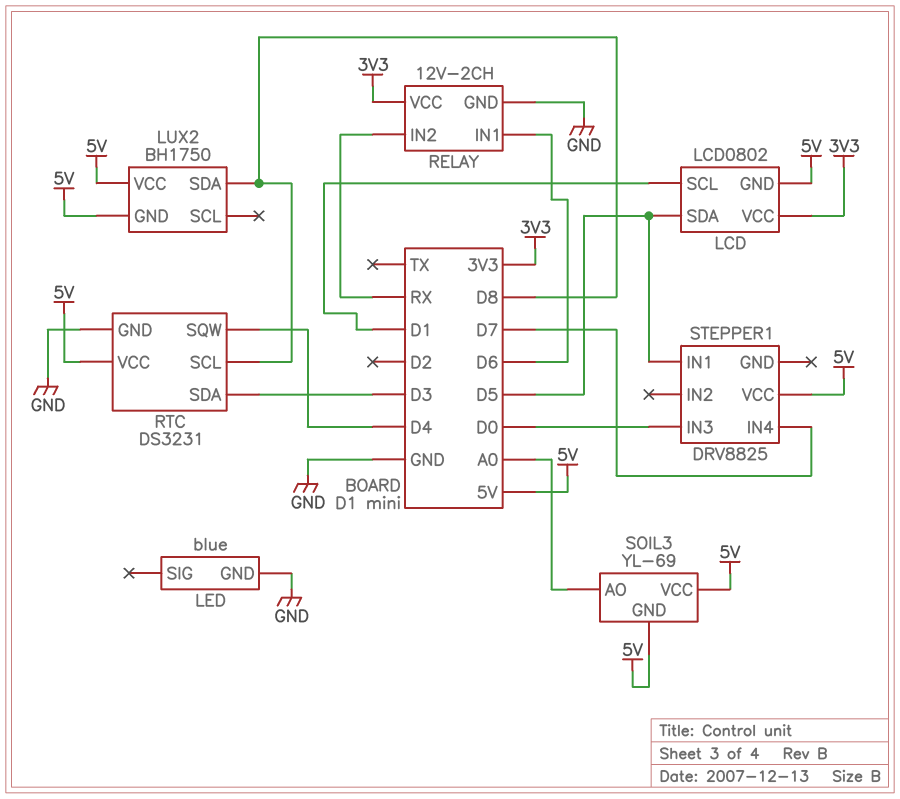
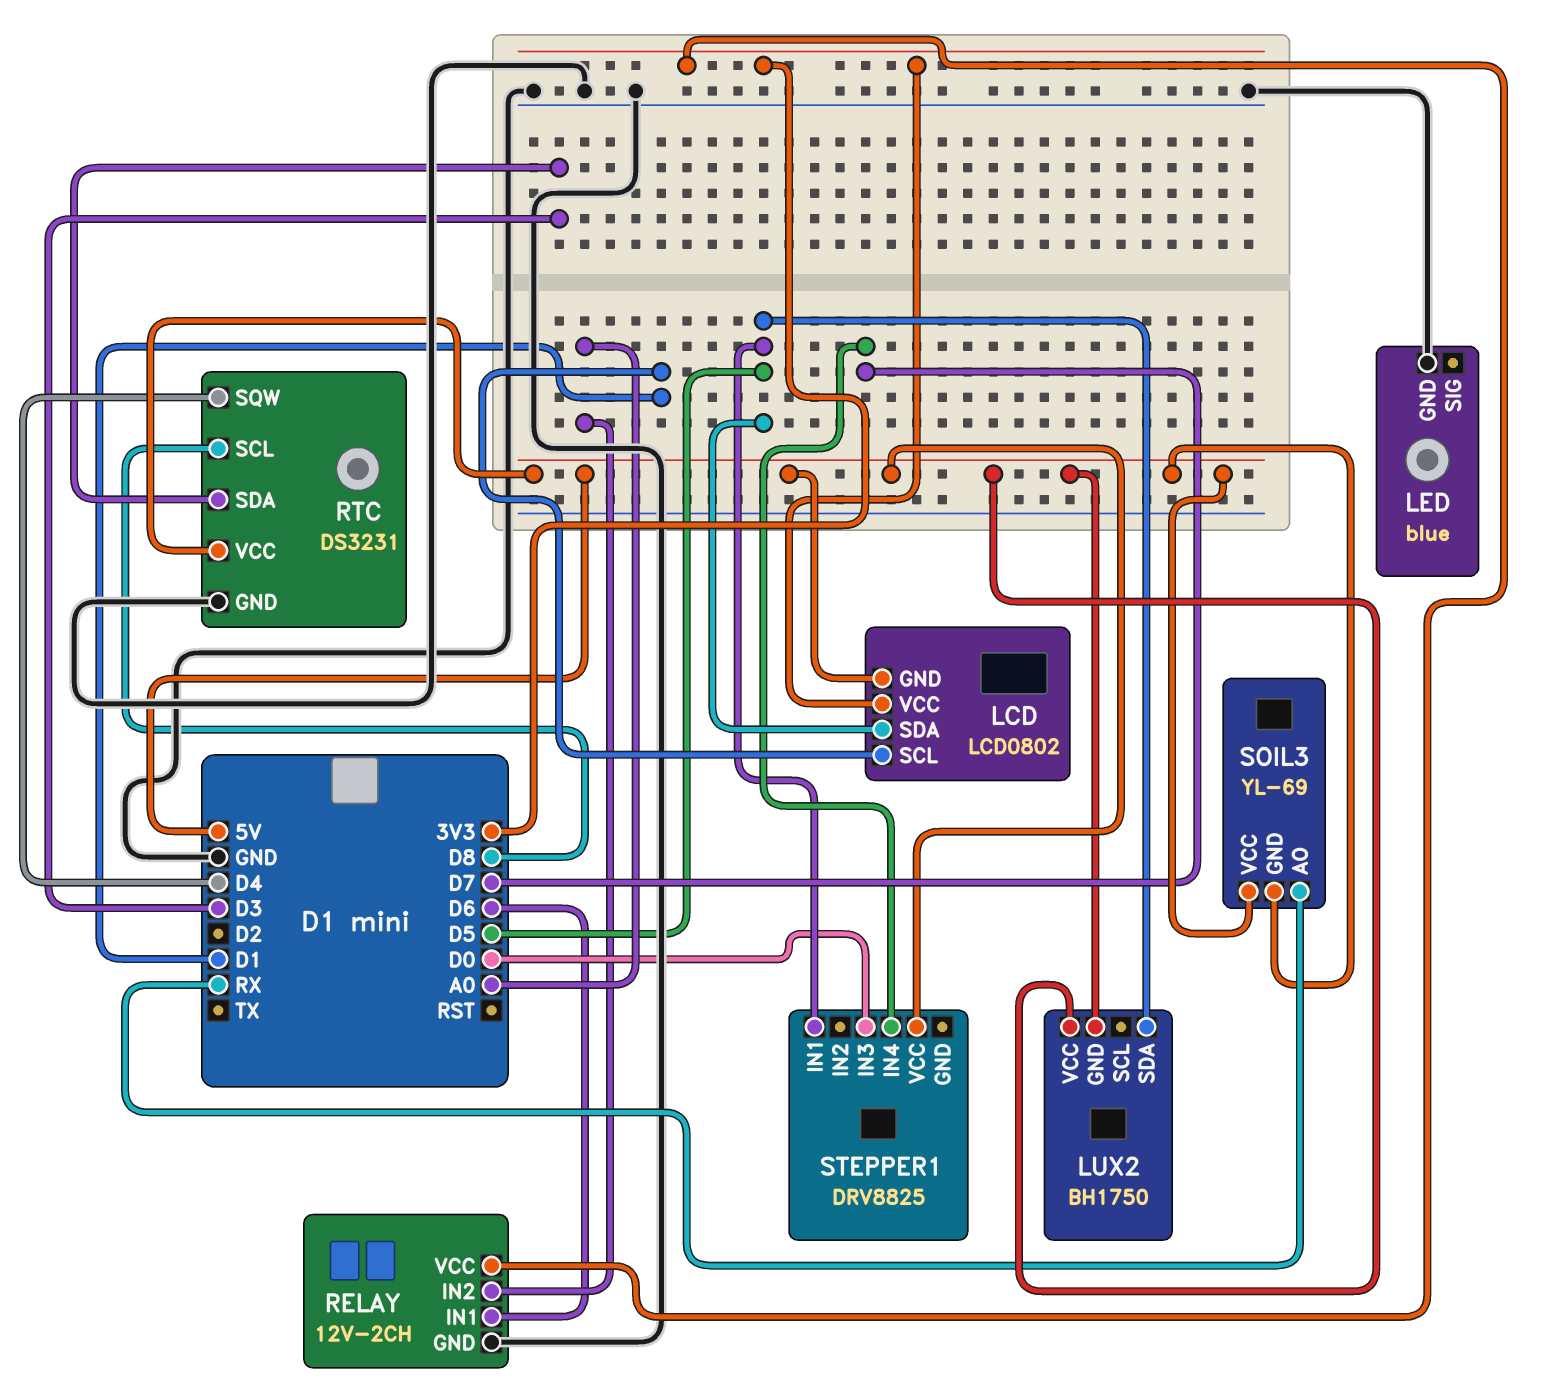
LUX2 pin SDA: D8 -> D5
RELAY pin IN2: RX -> A0
SOIL3 pin AO: A0 -> RX

